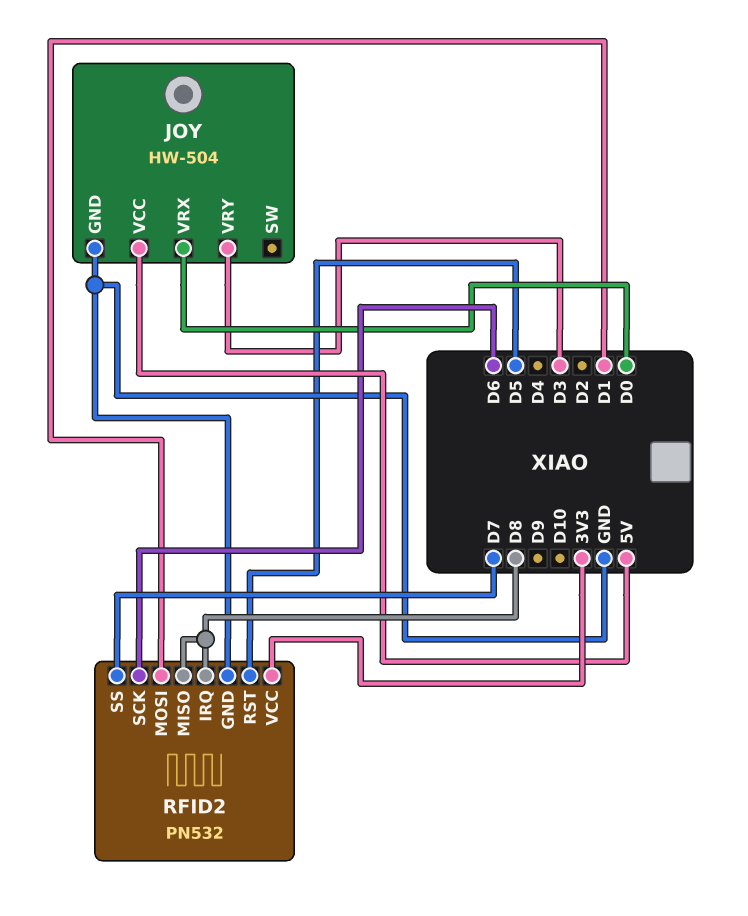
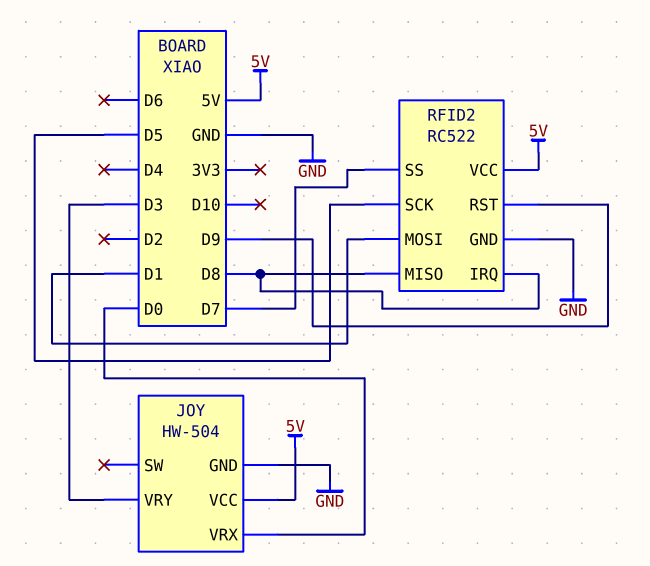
RFID2: PN532 -> RC522
RFID2 pin RST: D5 -> D9
RFID2 pin SCK: D6 -> D5
RFID2 pin VCC: 3V3 -> 5V

